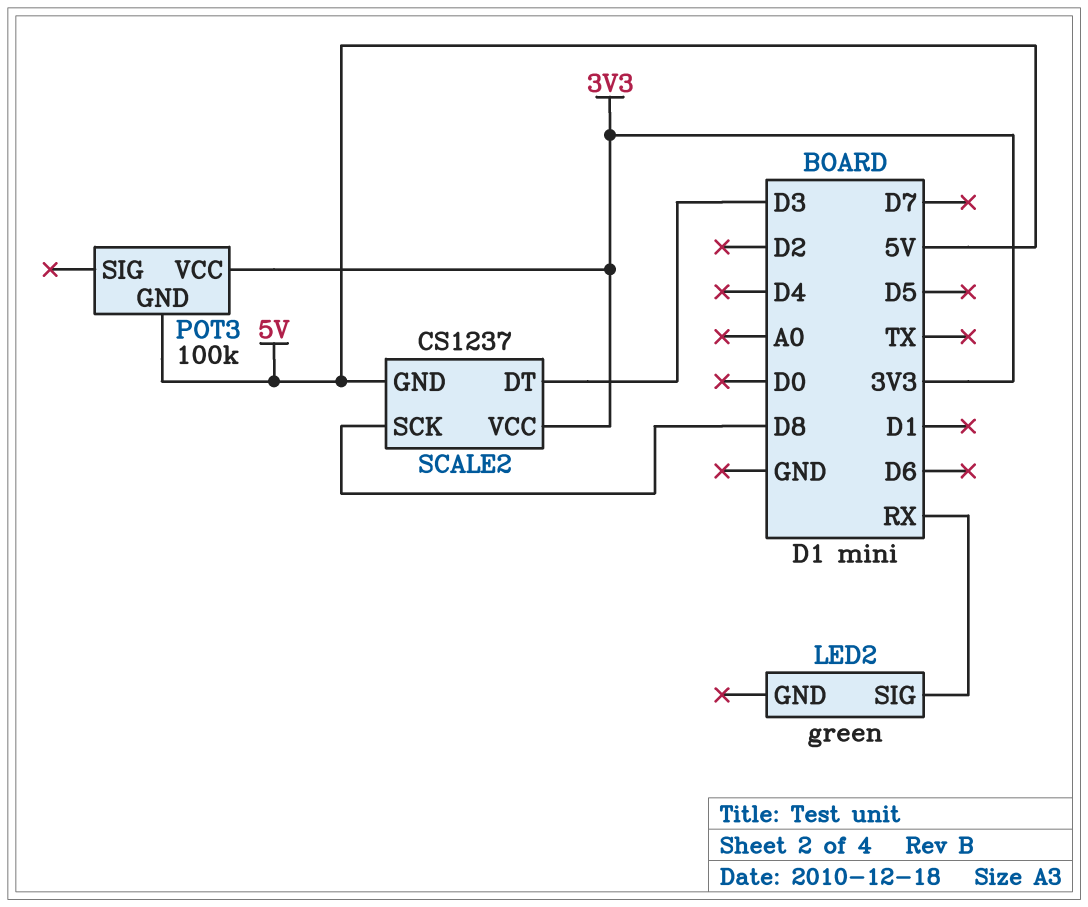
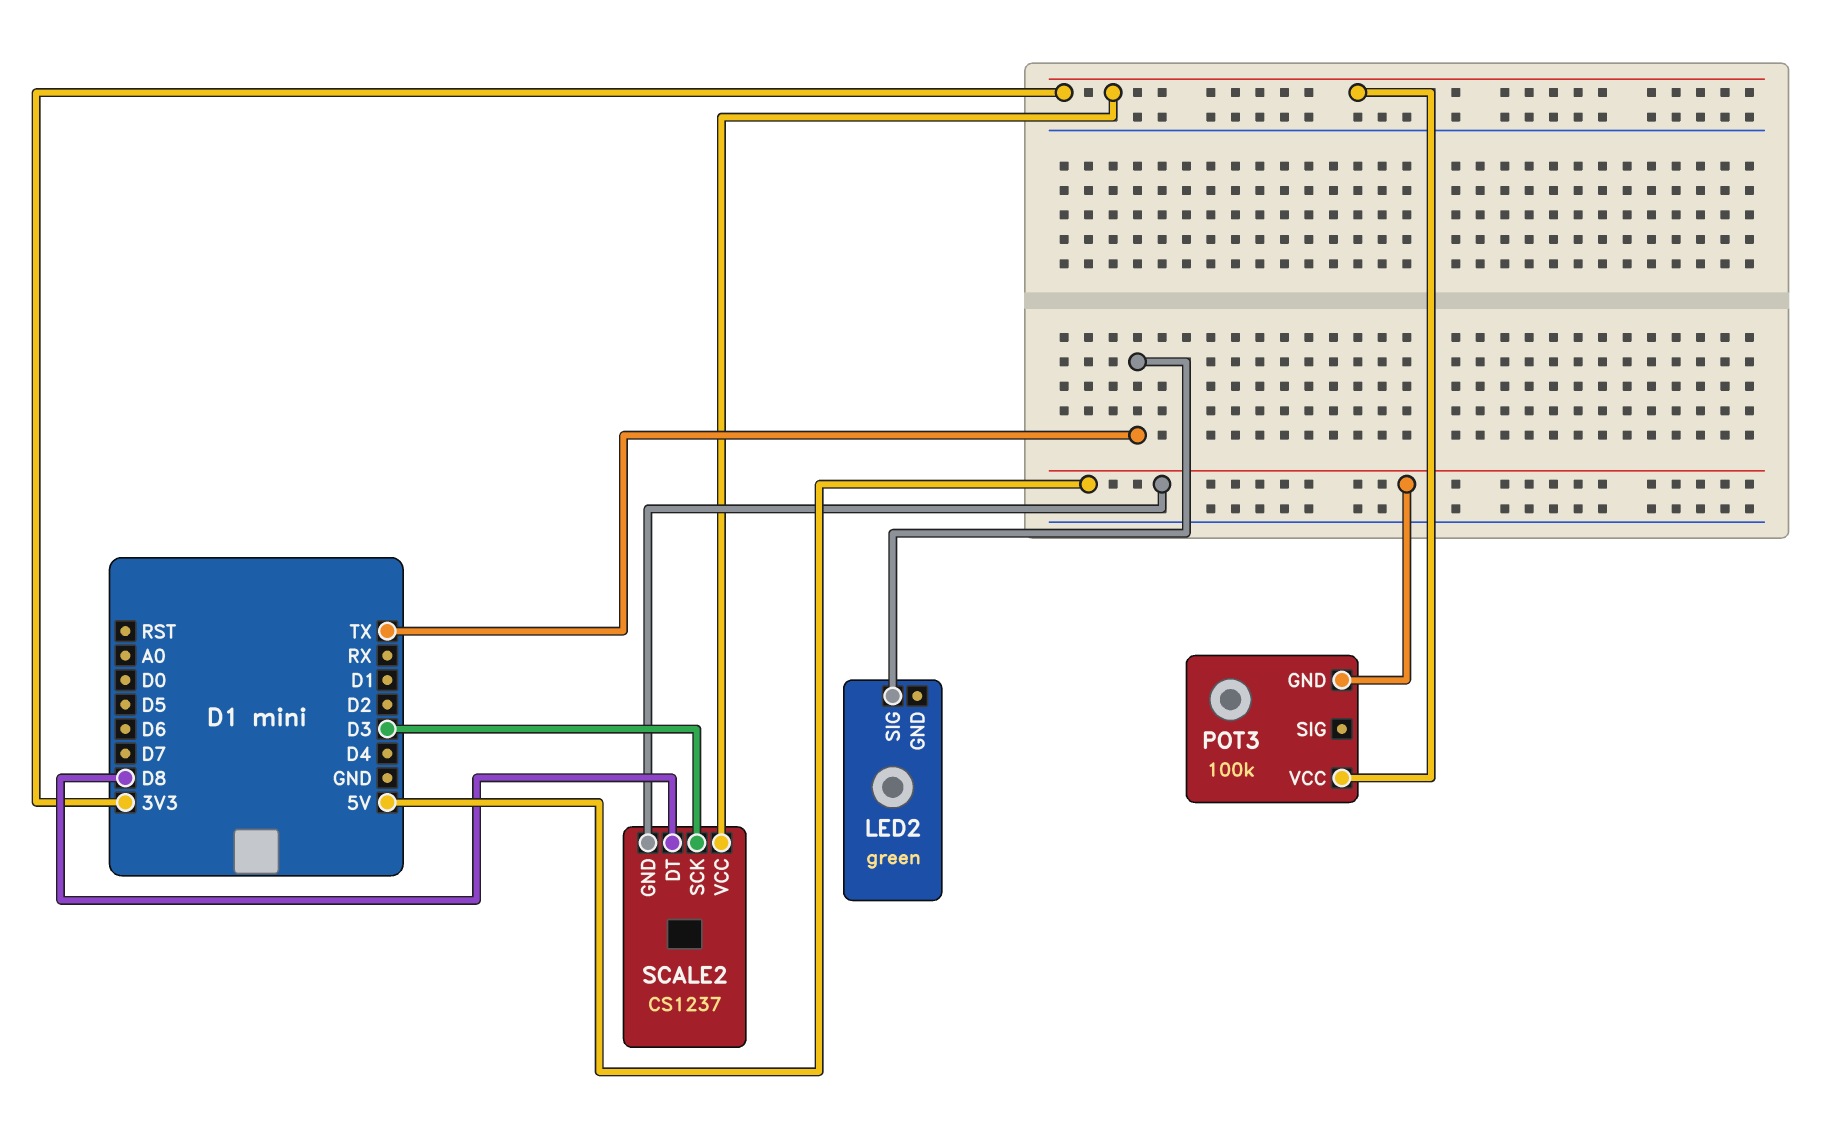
LED2 pin SIG: RX -> TX
SCALE2 pin DT: D3 -> D8
SCALE2 pin SCK: D8 -> D3

